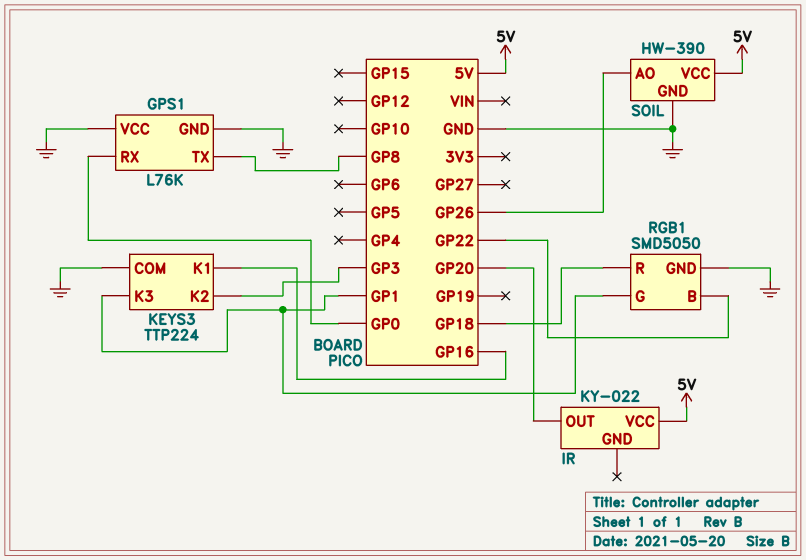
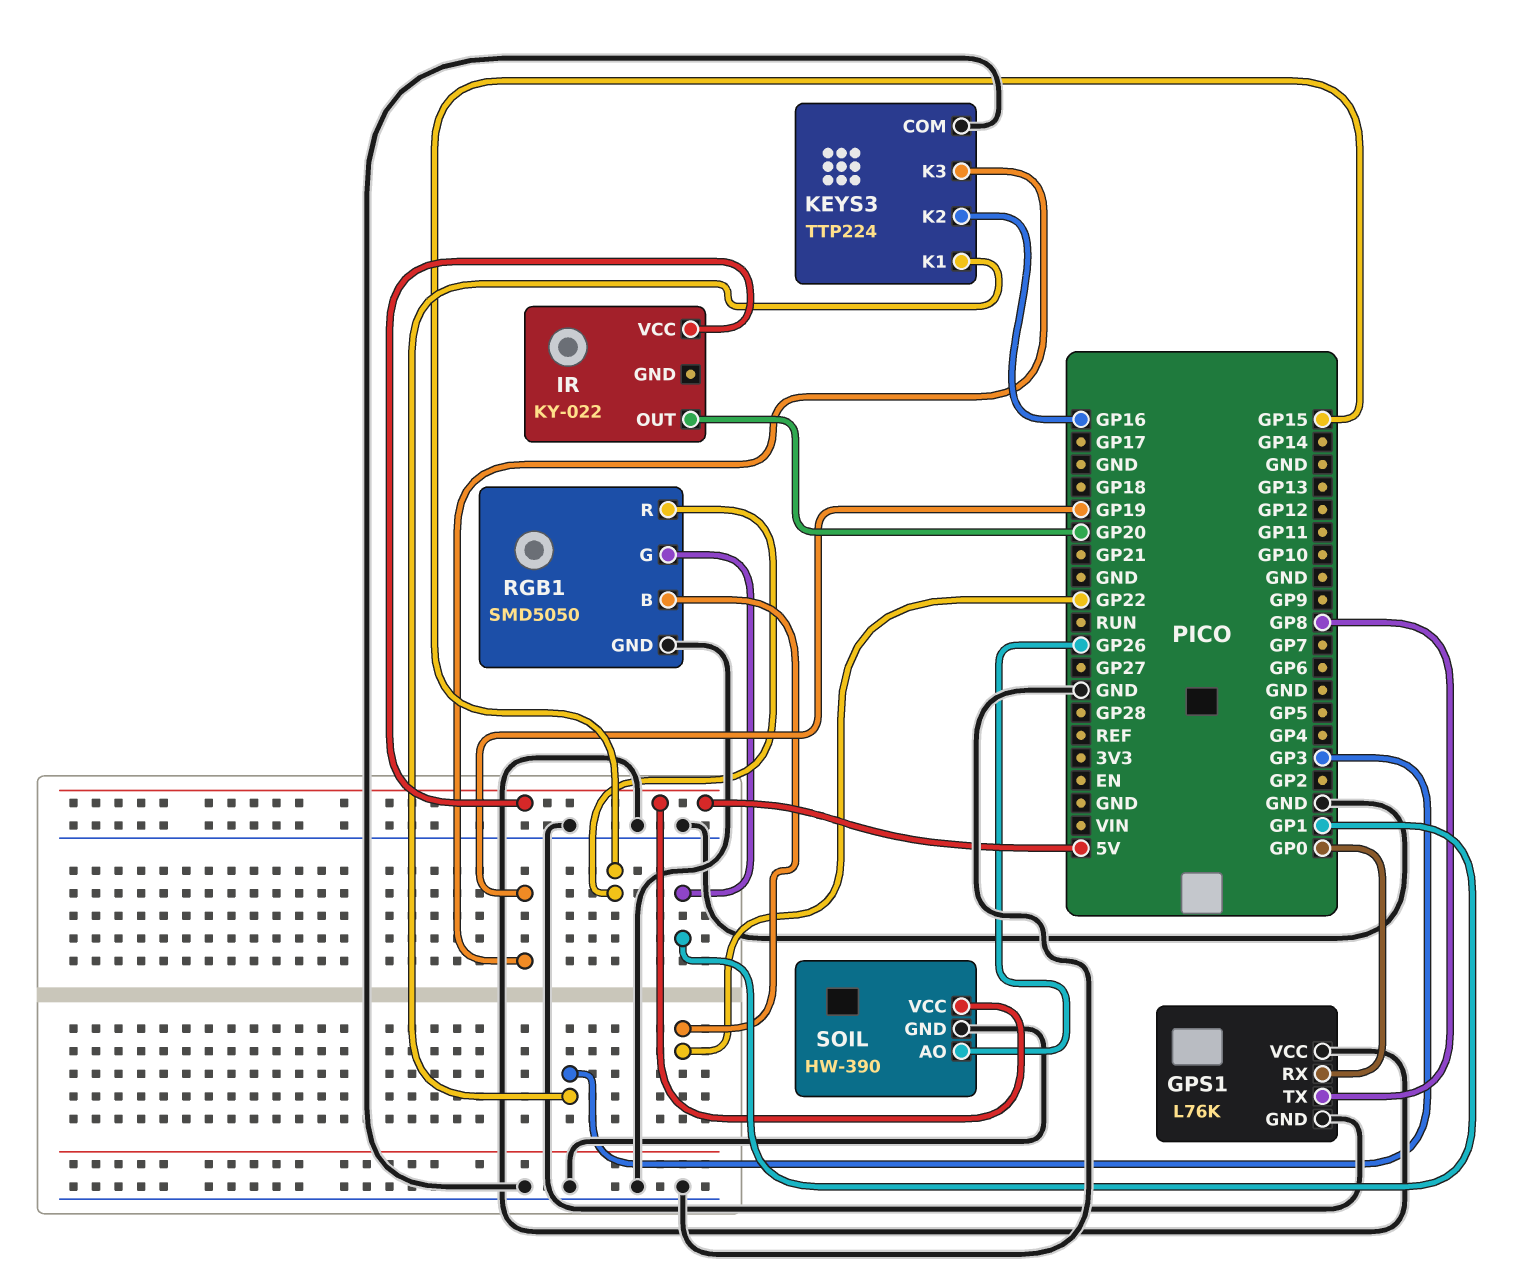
KEYS3 pin K1: GP16 -> GP3
KEYS3 pin K2: GP3 -> GP16
KEYS3 pin K3: GP1 -> GP19
RGB1 pin R: GP18 -> GP15

